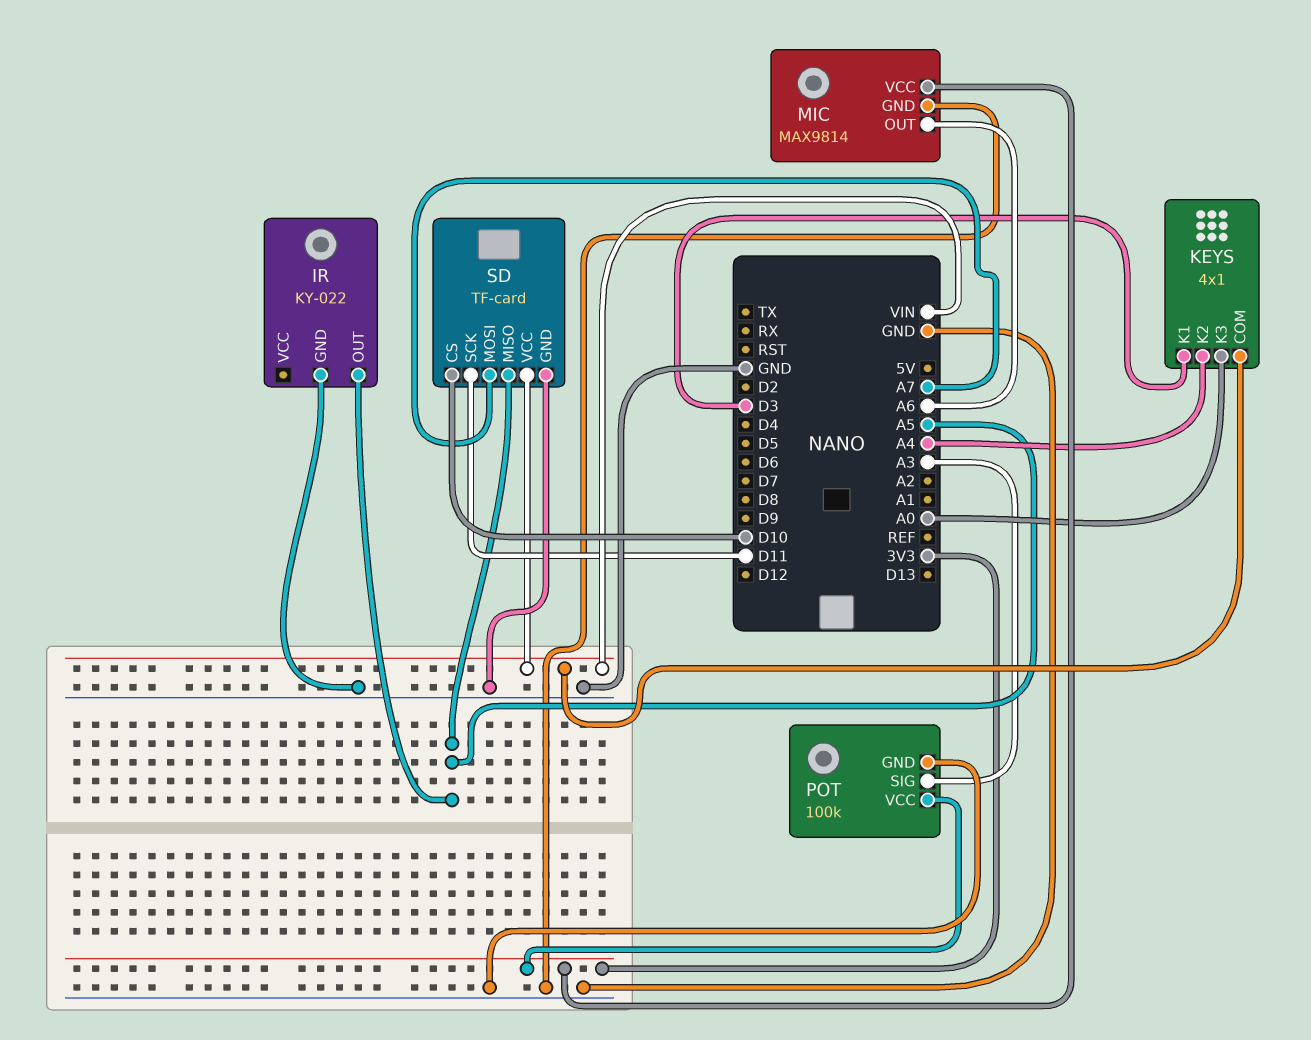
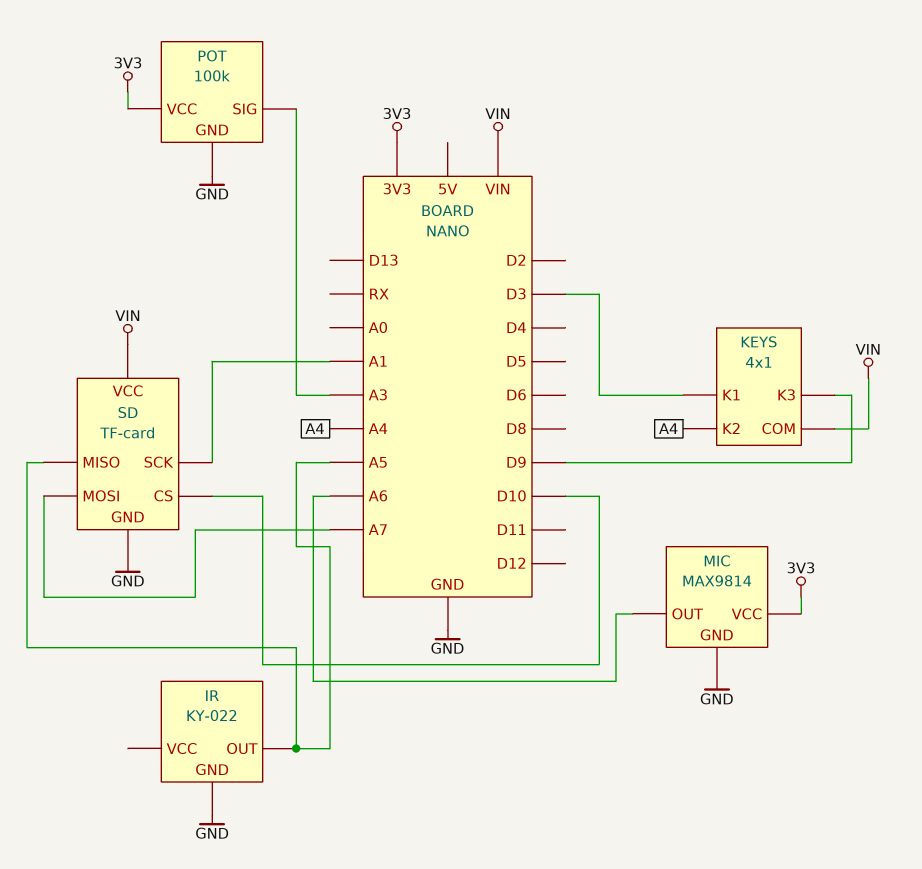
KEYS pin K3: A0 -> D9
SD pin SCK: D11 -> A1

